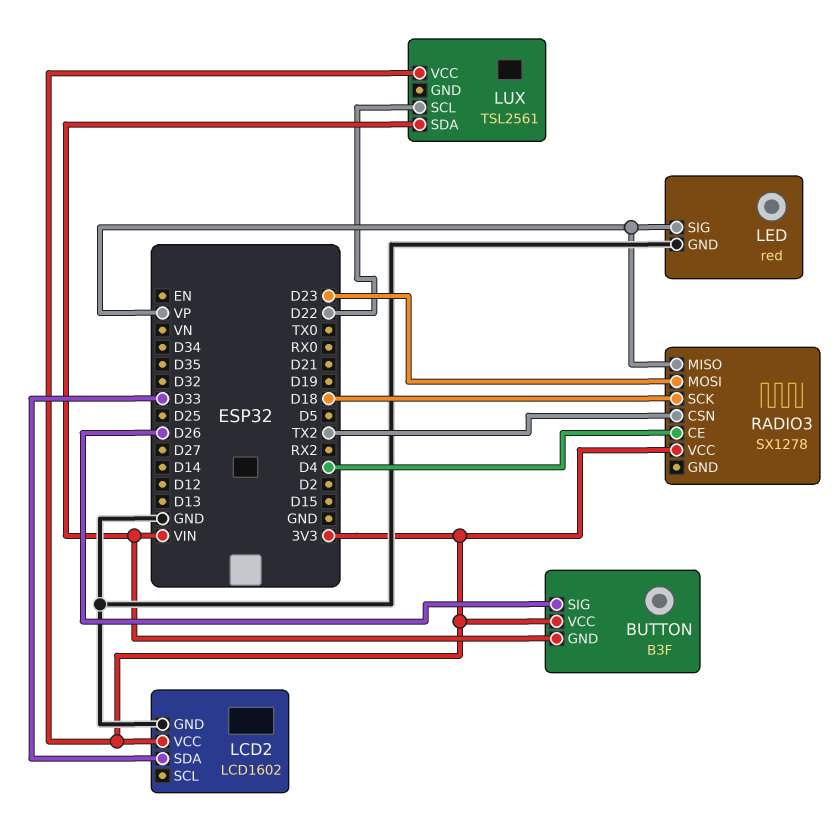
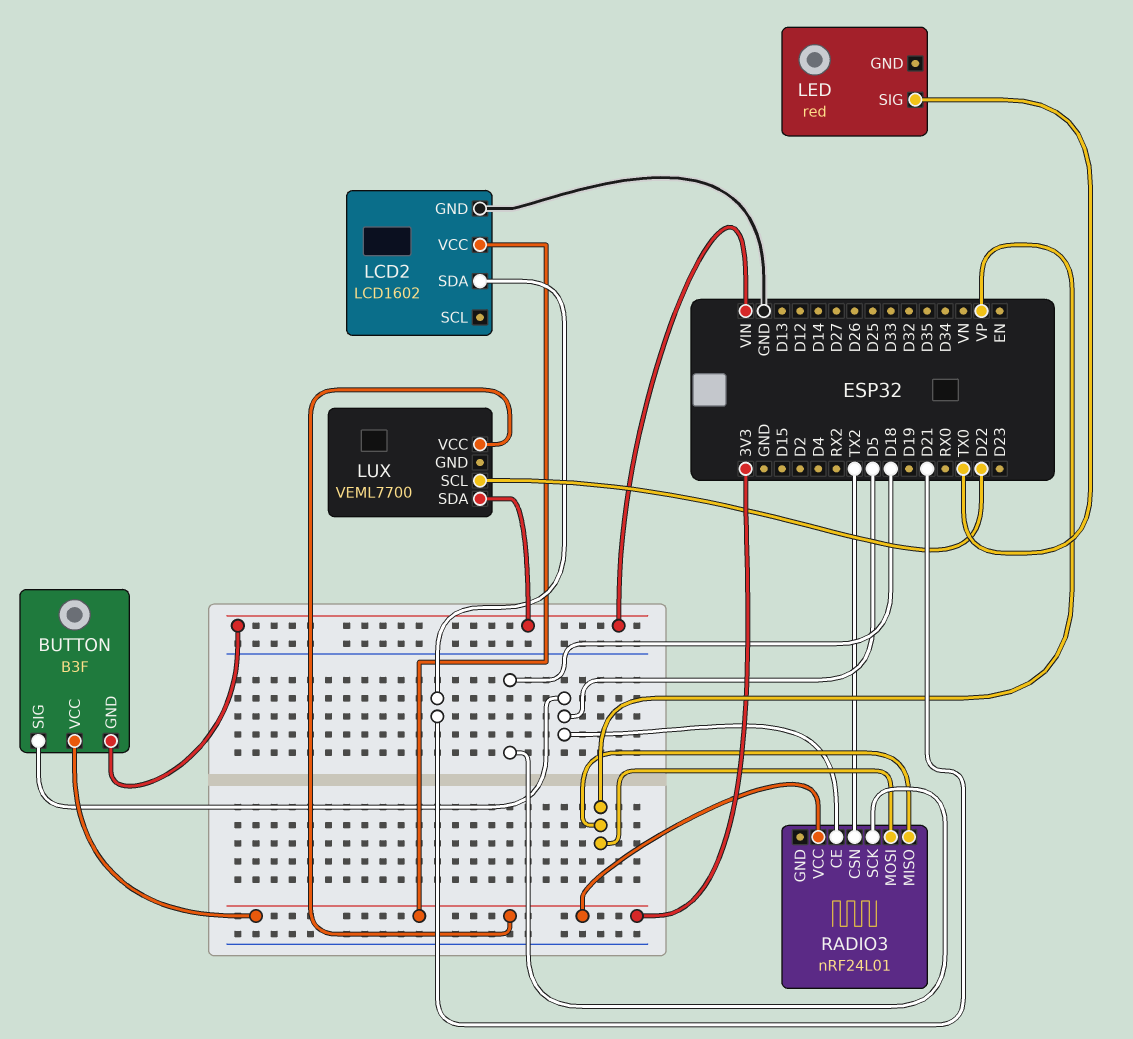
BUTTON pin SIG: D26 -> D5
LCD2 pin SDA: D33 -> D21
LED pin GND: GND -> none
LED pin SIG: VP -> TX0
LUX: TSL2561 -> VEML7700
RADIO3: SX1278 -> nRF24L01
RADIO3 pin CE: D4 -> D5
RADIO3 pin MOSI: D23 -> VP

